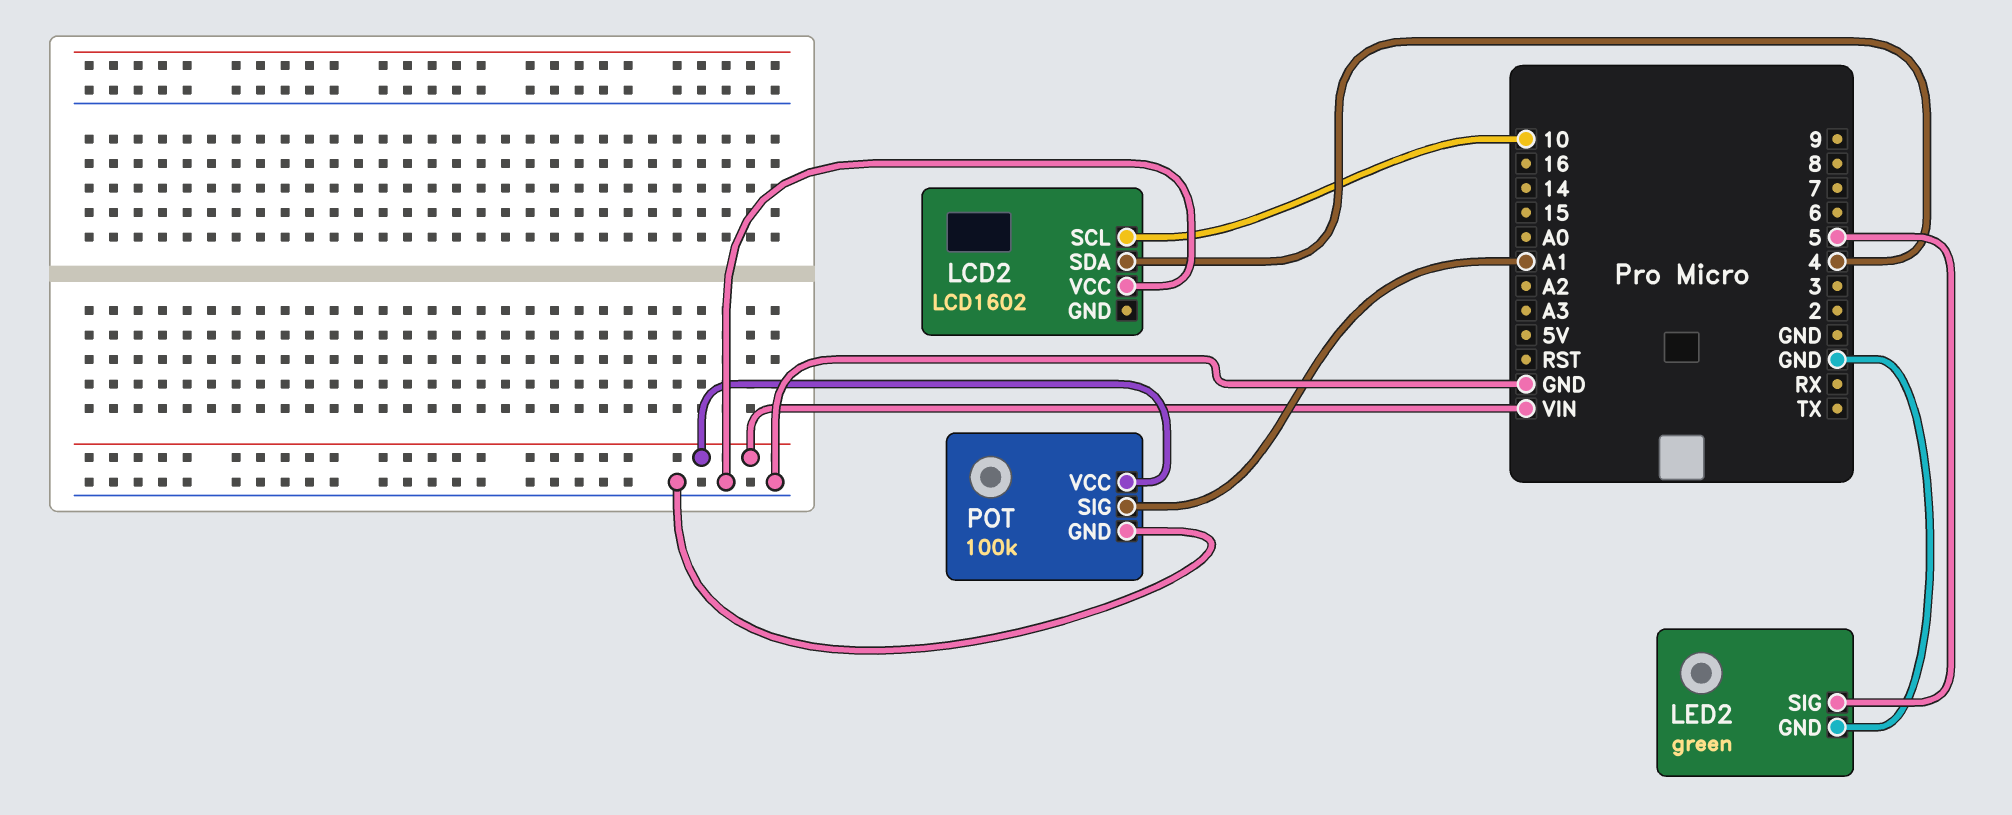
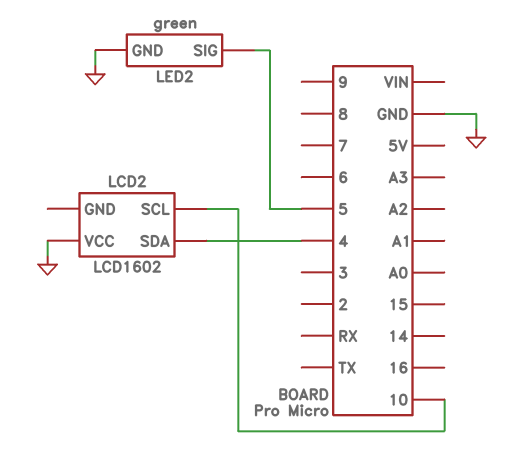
POT: 100k -> none
POT pin GND: GND -> none
POT pin SIG: A1 -> none
POT pin VCC: VIN -> none

